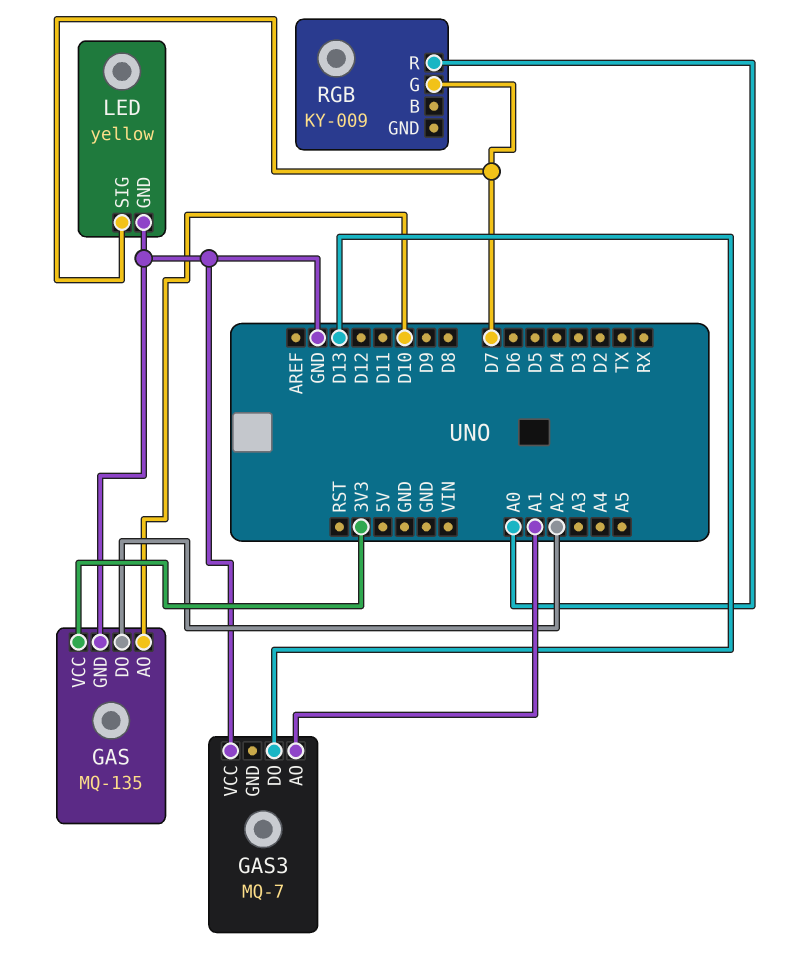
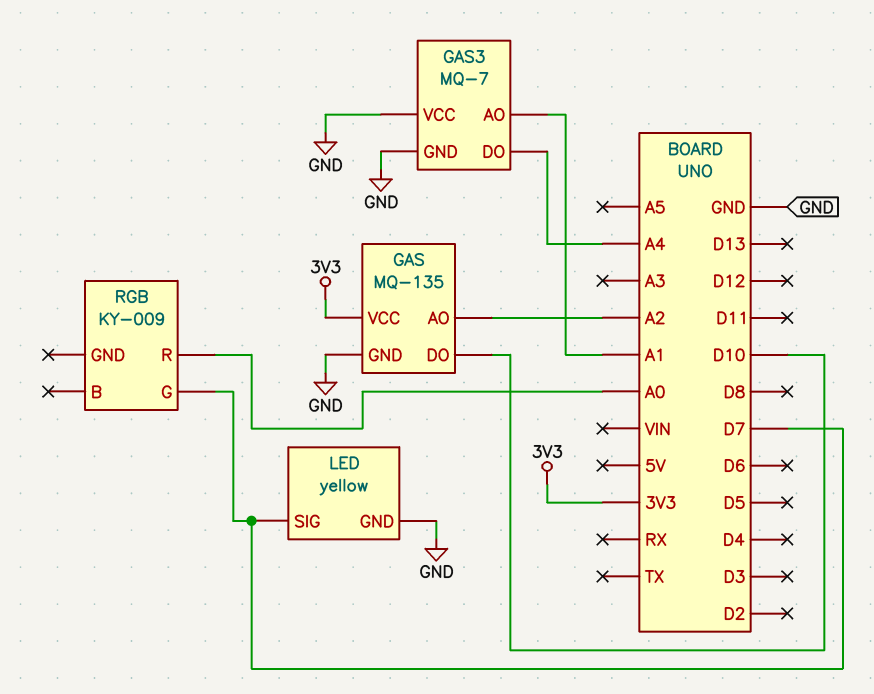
GAS pin AO: D10 -> A2
GAS pin DO: A2 -> D10
GAS3 pin DO: D13 -> A4
GAS3 pin GND: none -> GND

